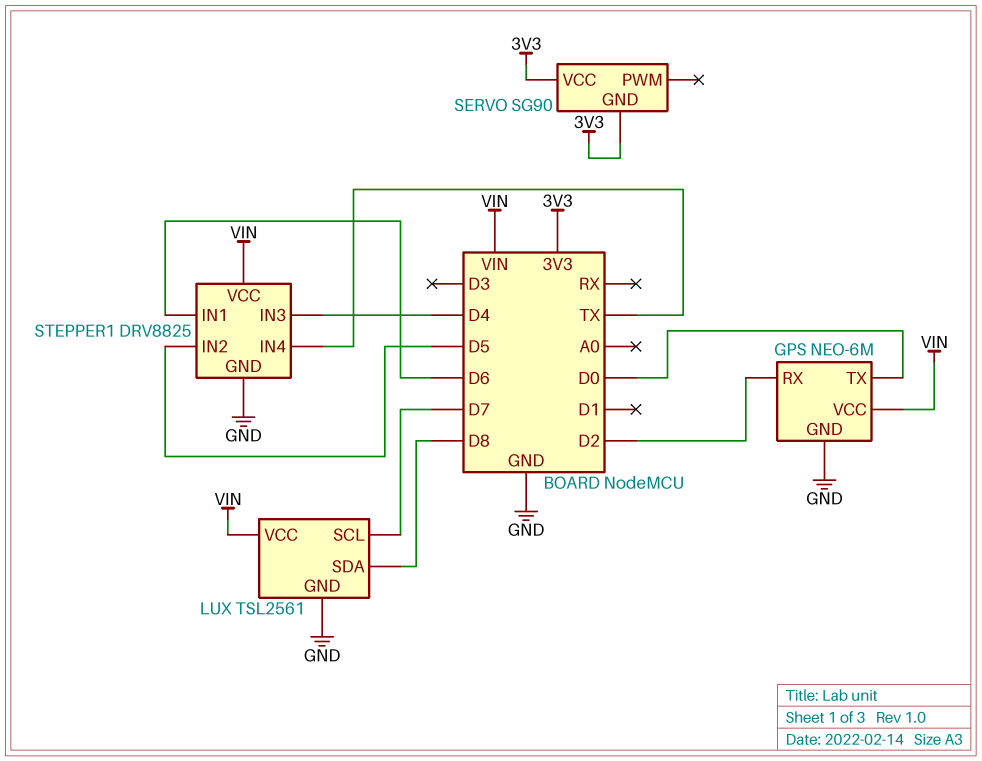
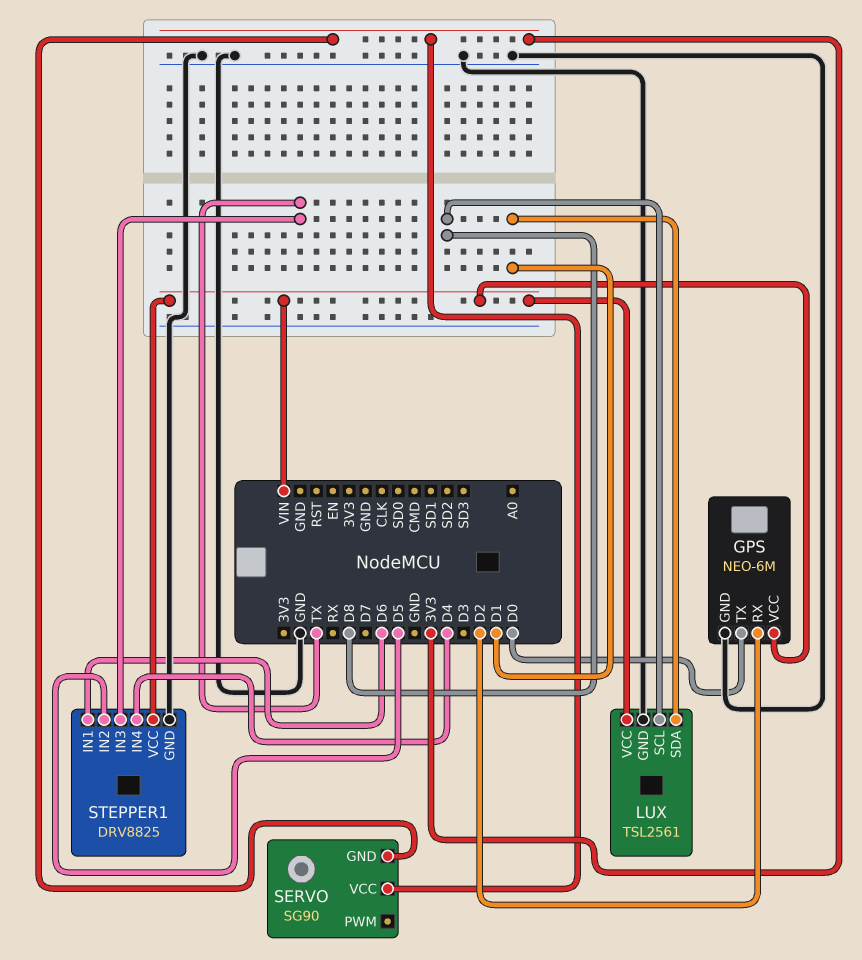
LUX pin SCL: D7 -> D8
LUX pin SDA: D8 -> D1
STEPPER1 pin IN3: D4 -> TX
STEPPER1 pin IN4: TX -> D4

